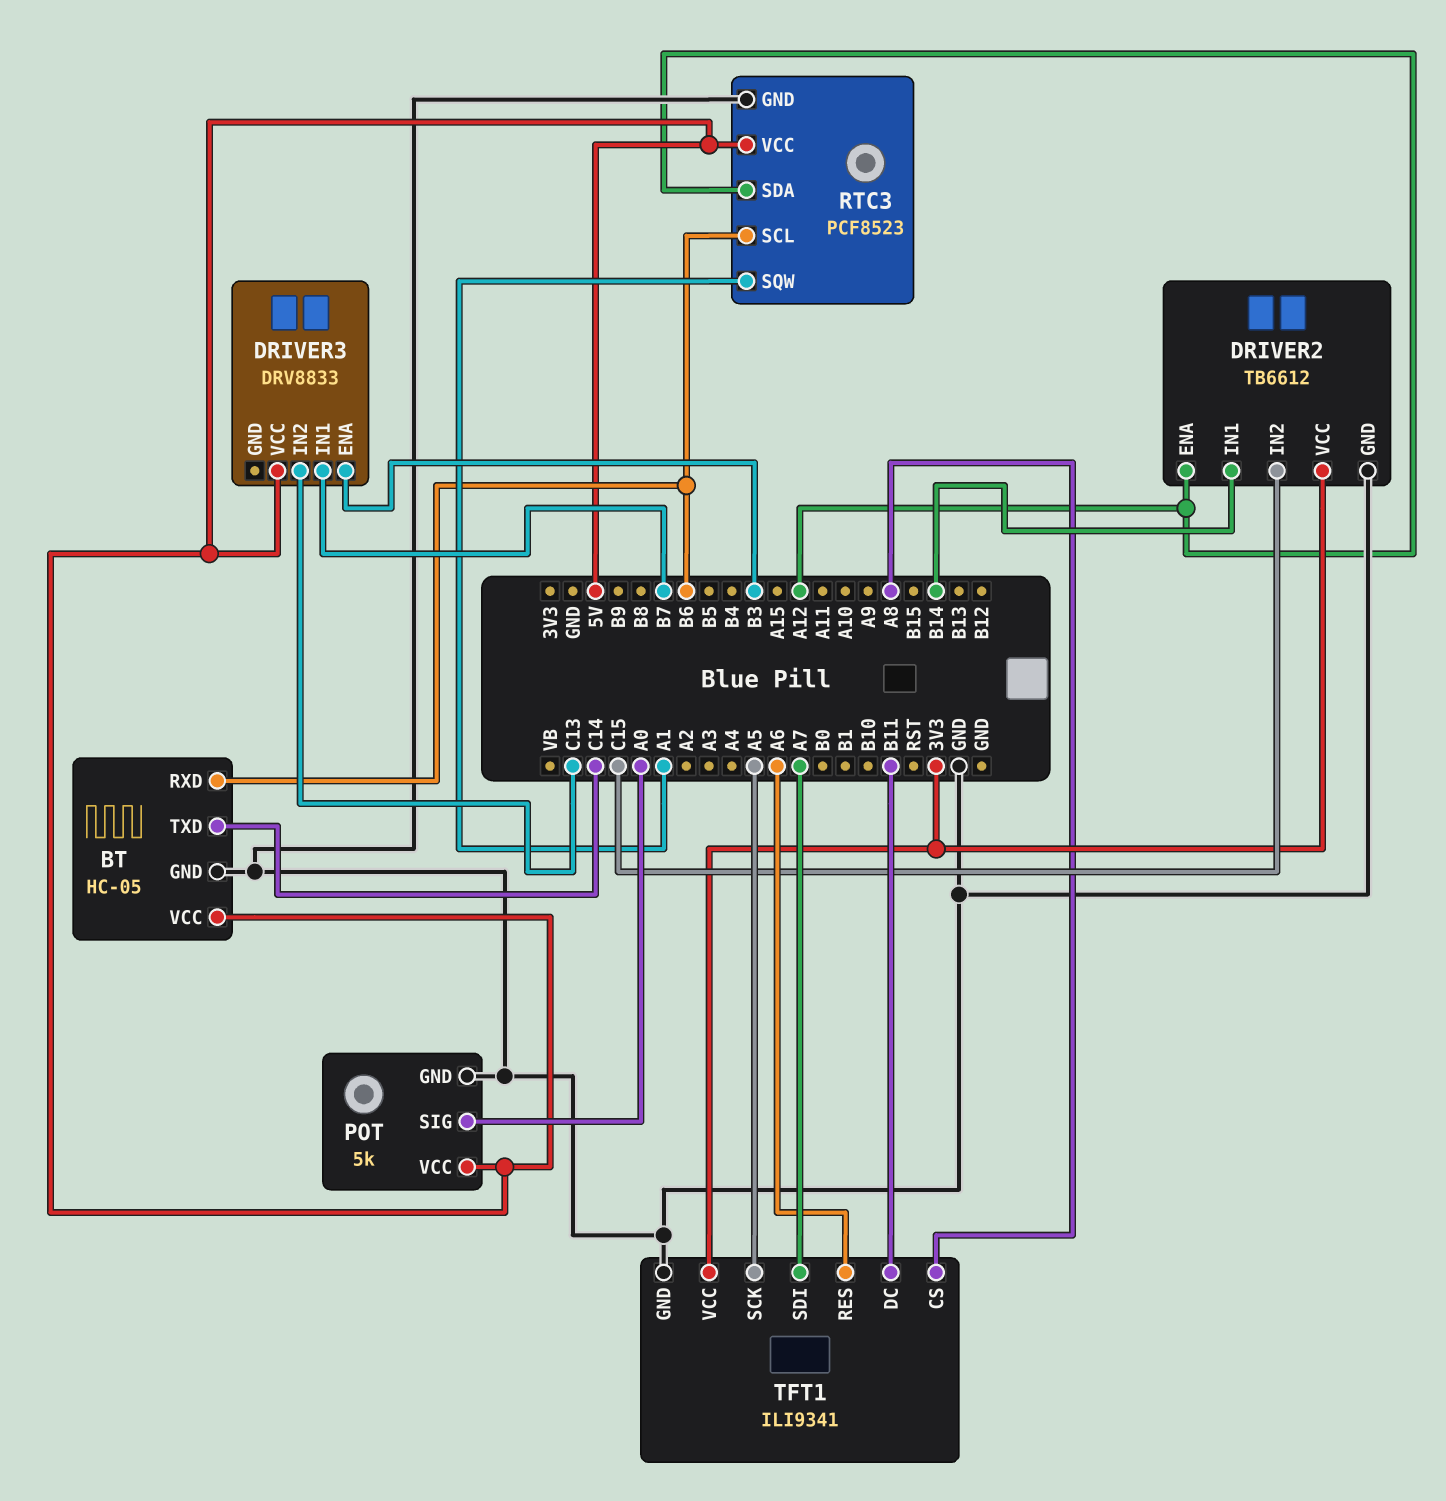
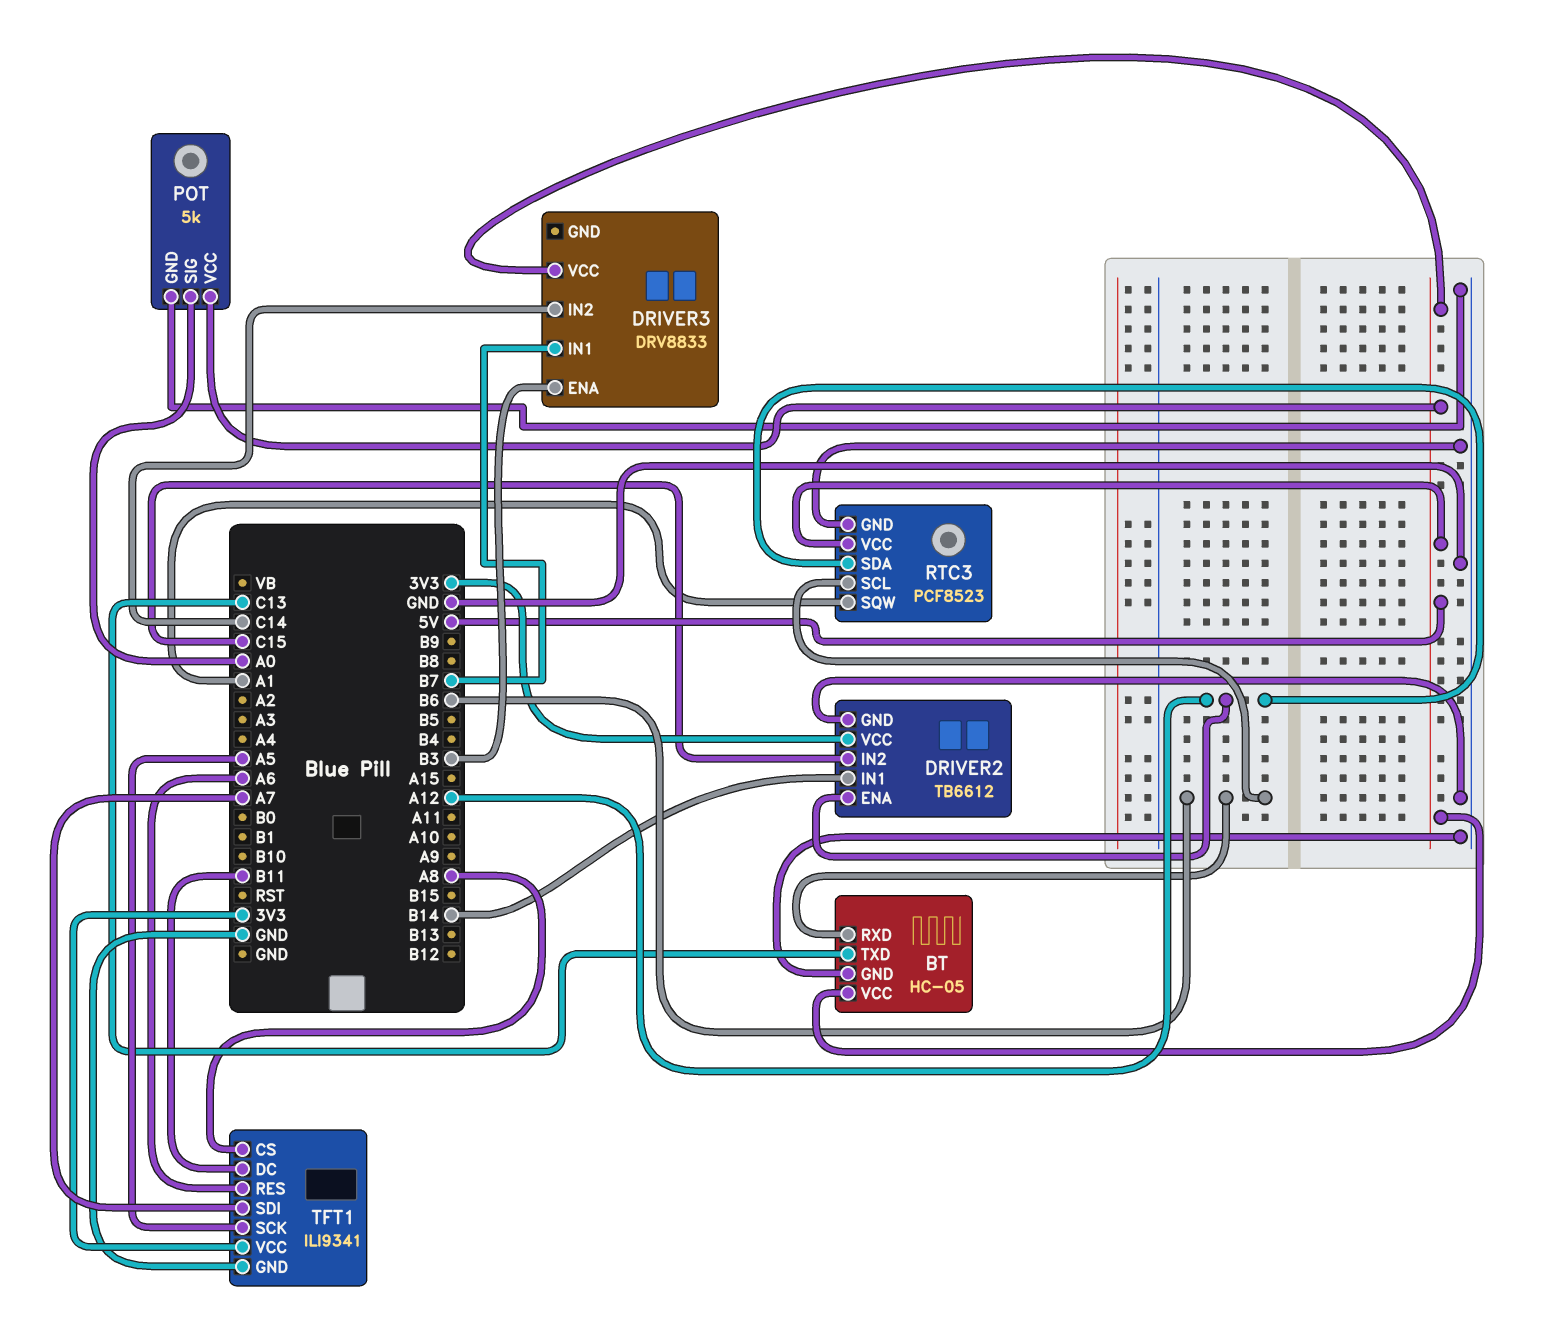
BT pin TXD: C14 -> C13
DRIVER3 pin IN2: C13 -> C14

